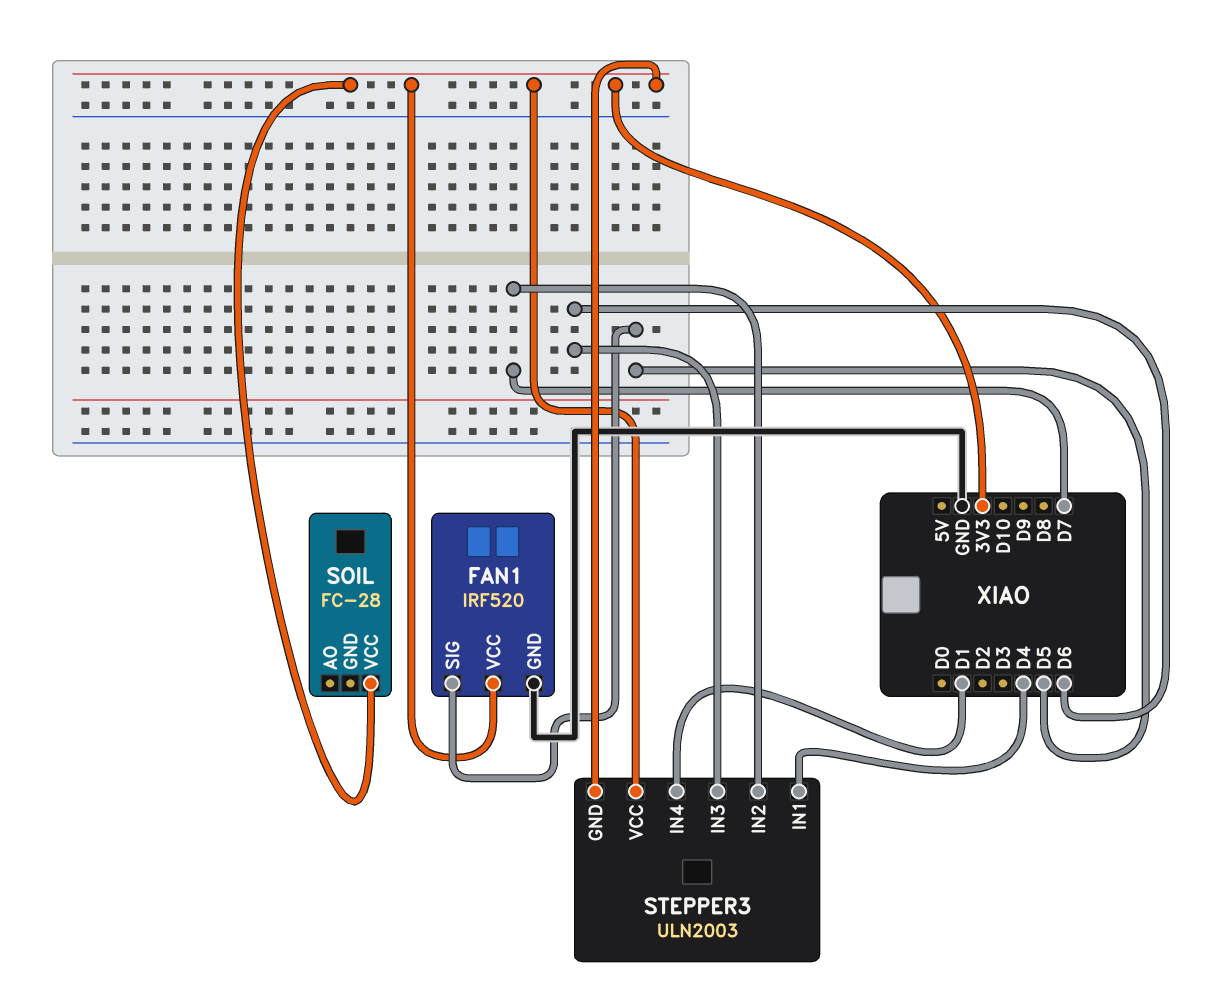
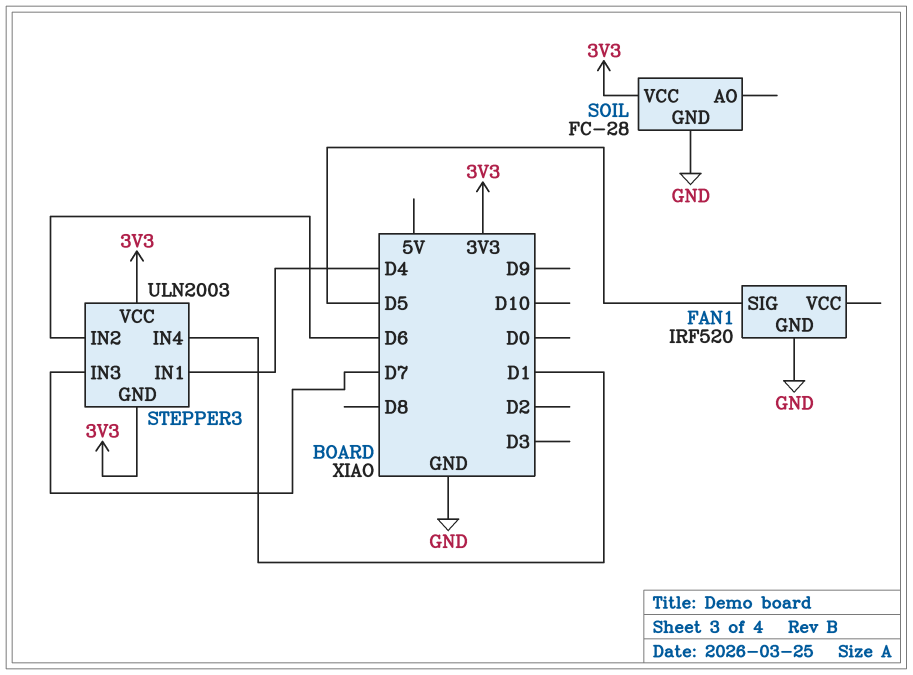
FAN1 pin VCC: 3V3 -> none
SOIL pin GND: none -> GND
STEPPER3 pin IN2: D7 -> D6
STEPPER3 pin IN3: D6 -> D7

